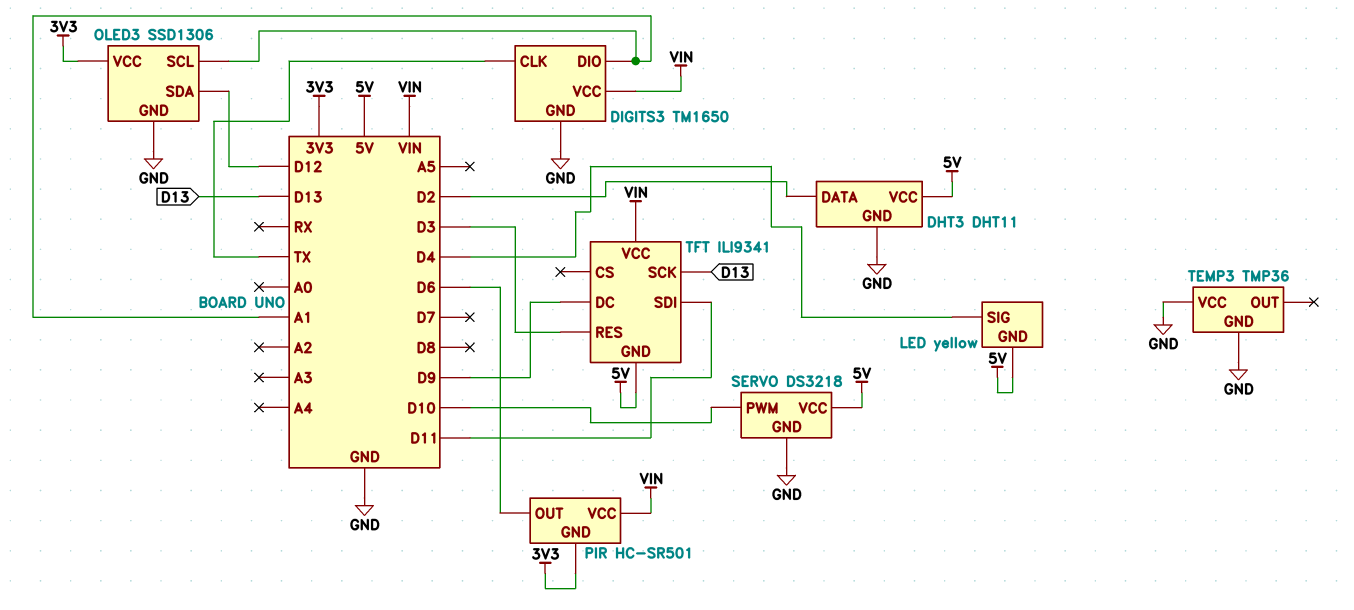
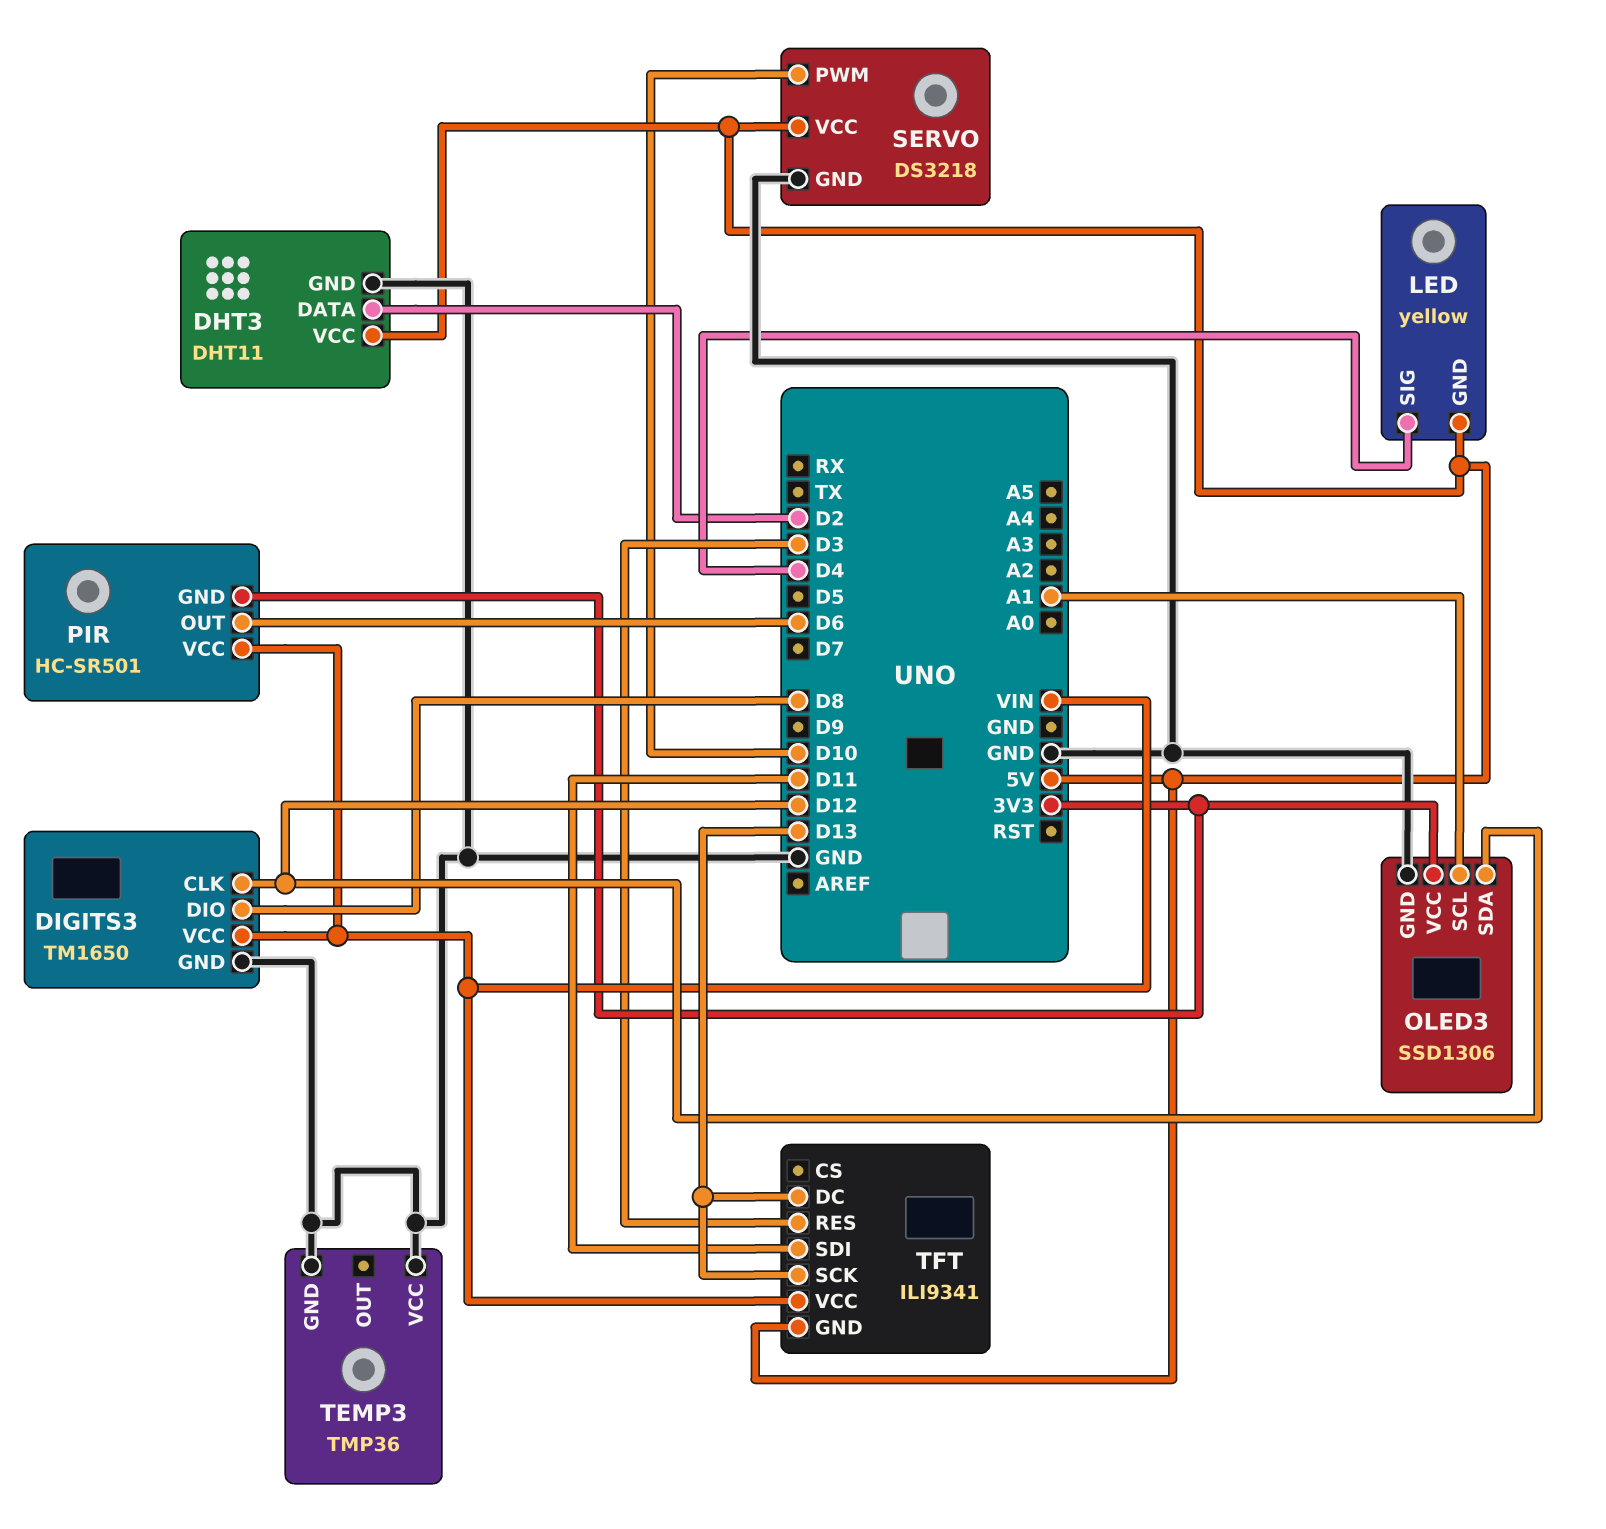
DIGITS3 pin CLK: TX -> D12
DIGITS3 pin DIO: A1 -> D8
TFT pin DC: D9 -> D13

